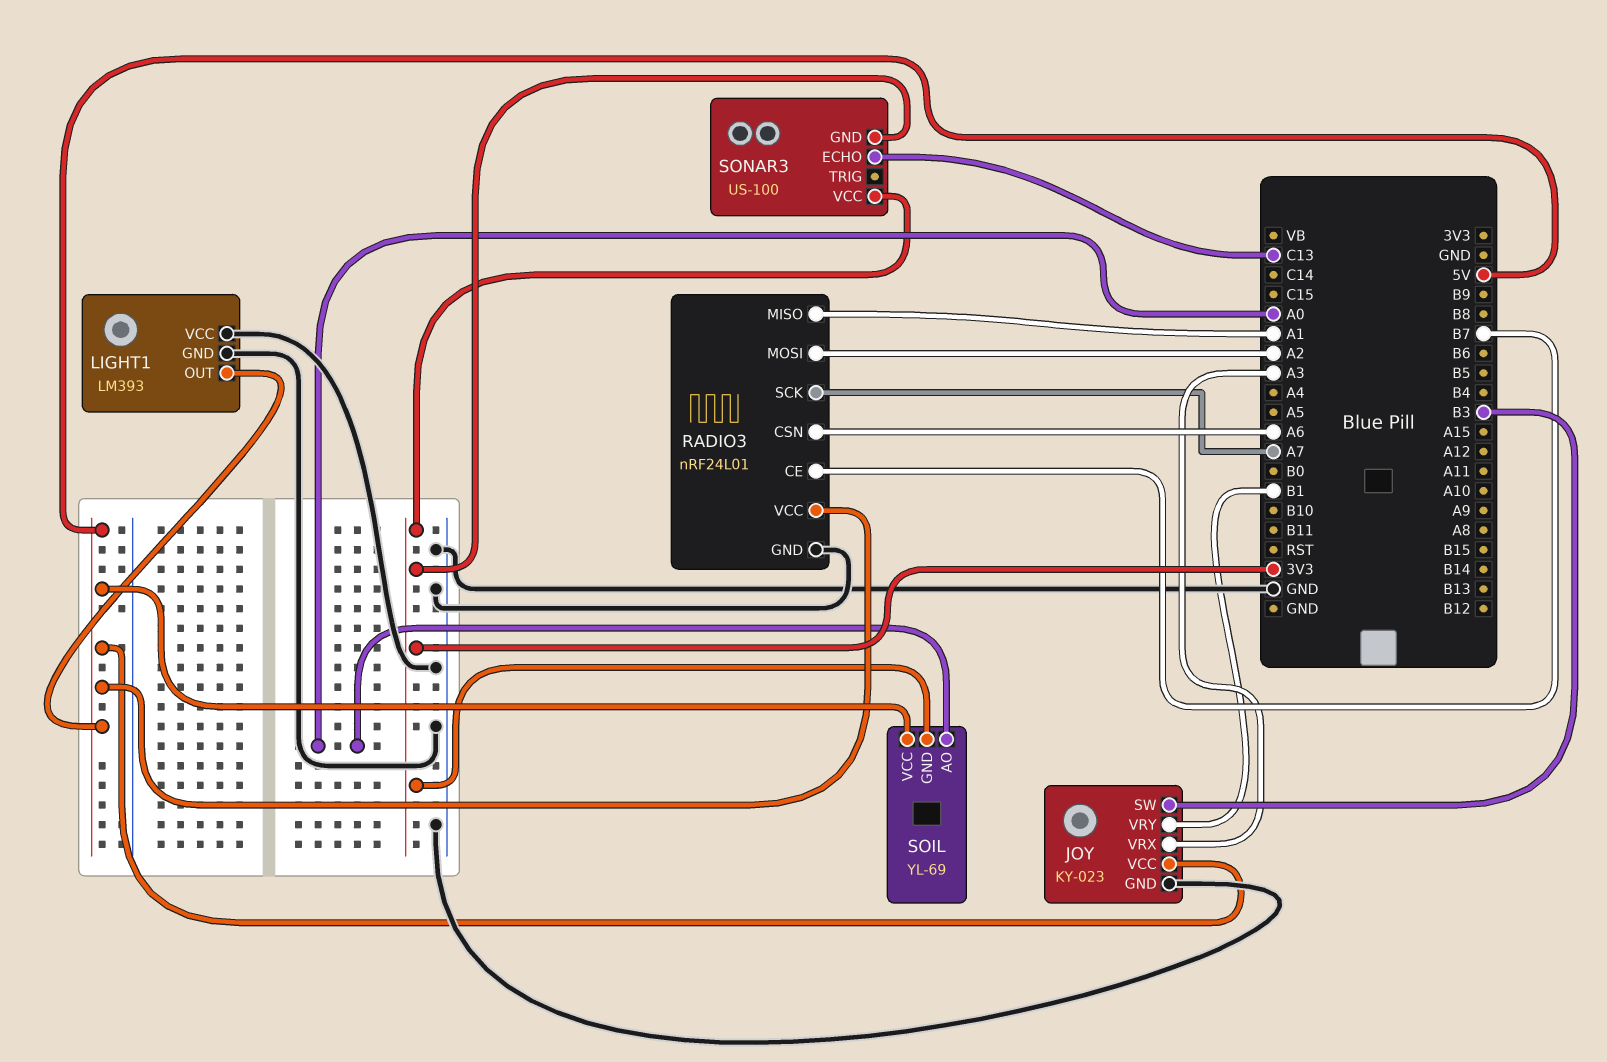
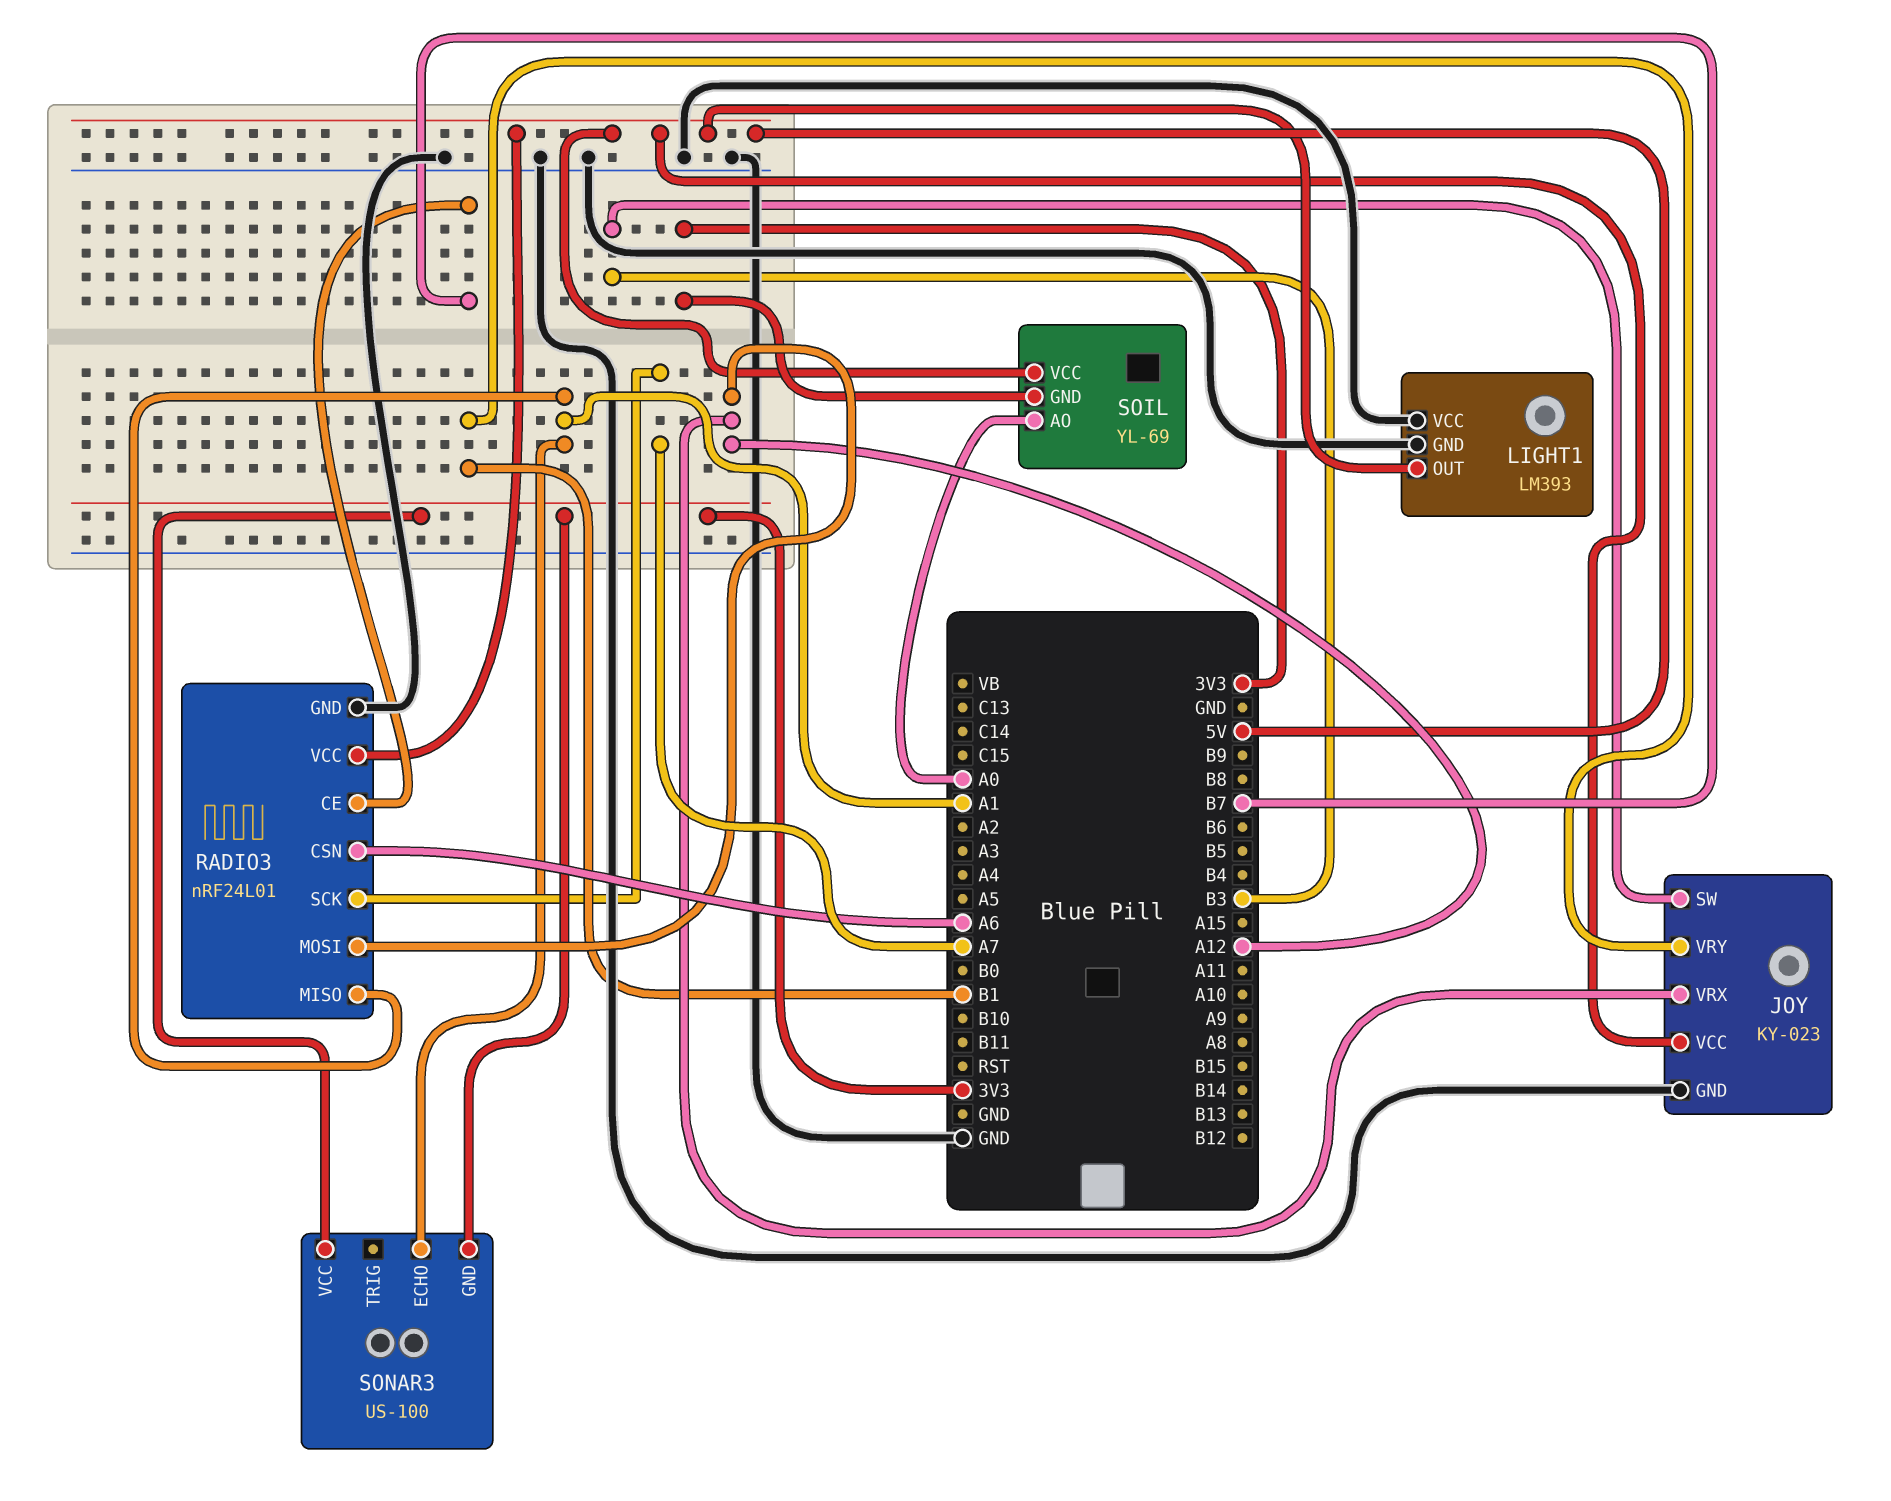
JOY pin VRX: A3 -> A12
RADIO3 pin MOSI: A2 -> A12
SONAR3 pin ECHO: C13 -> A1

